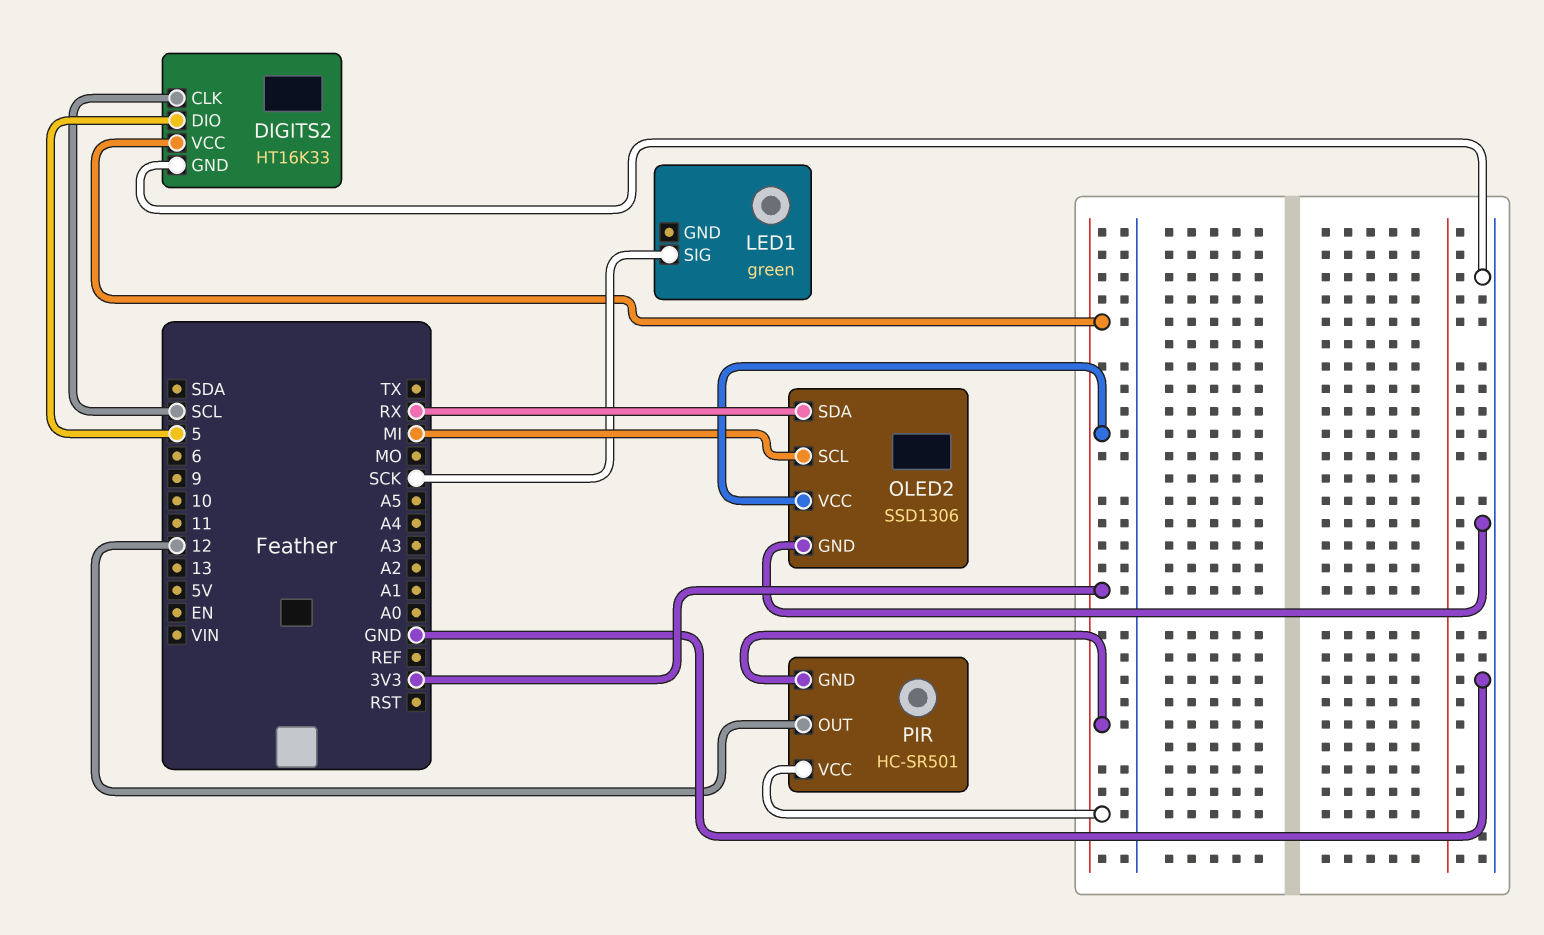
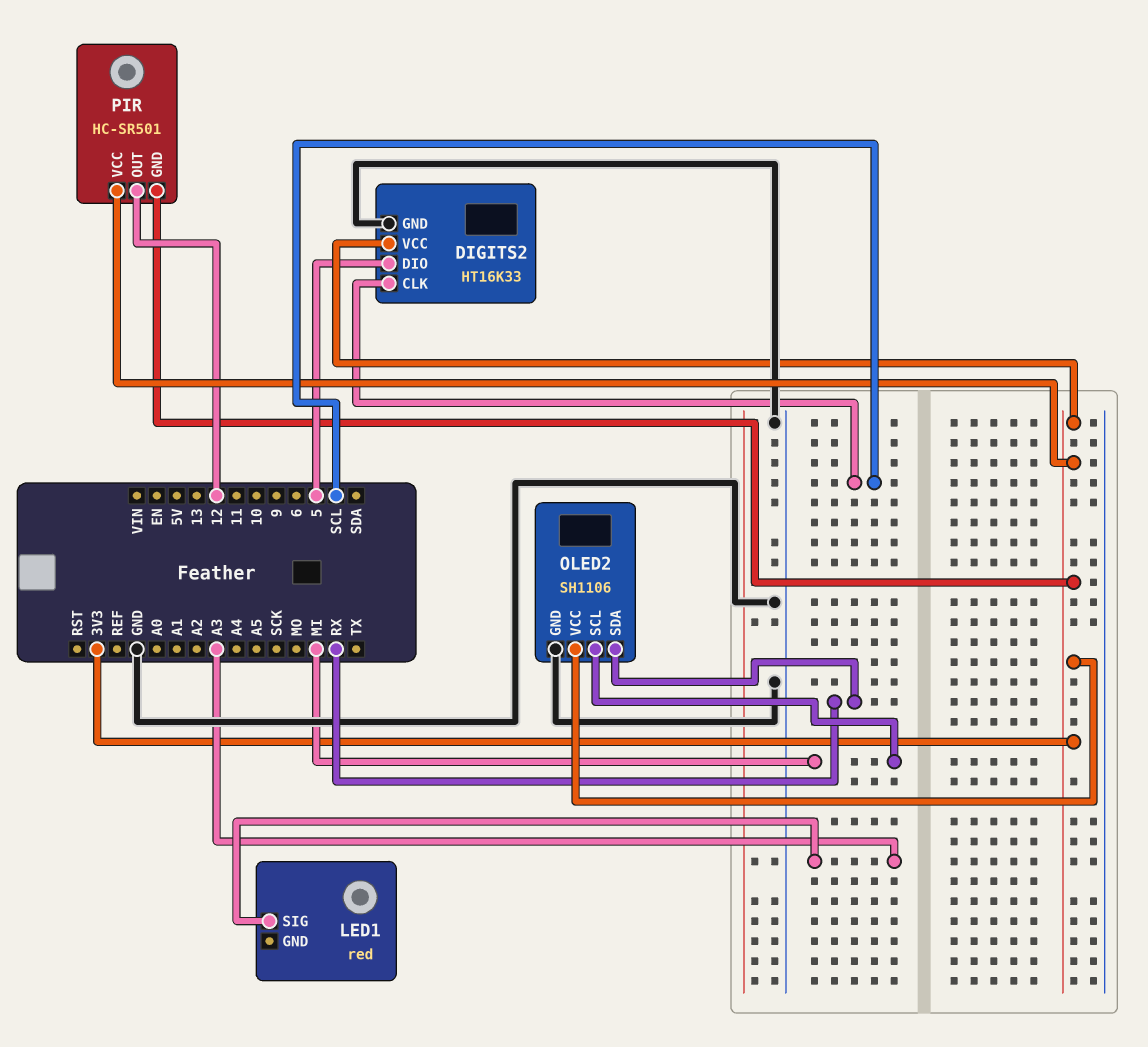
LED1: green -> red
LED1 pin SIG: SCK -> A3
OLED2: SSD1306 -> SH1106

